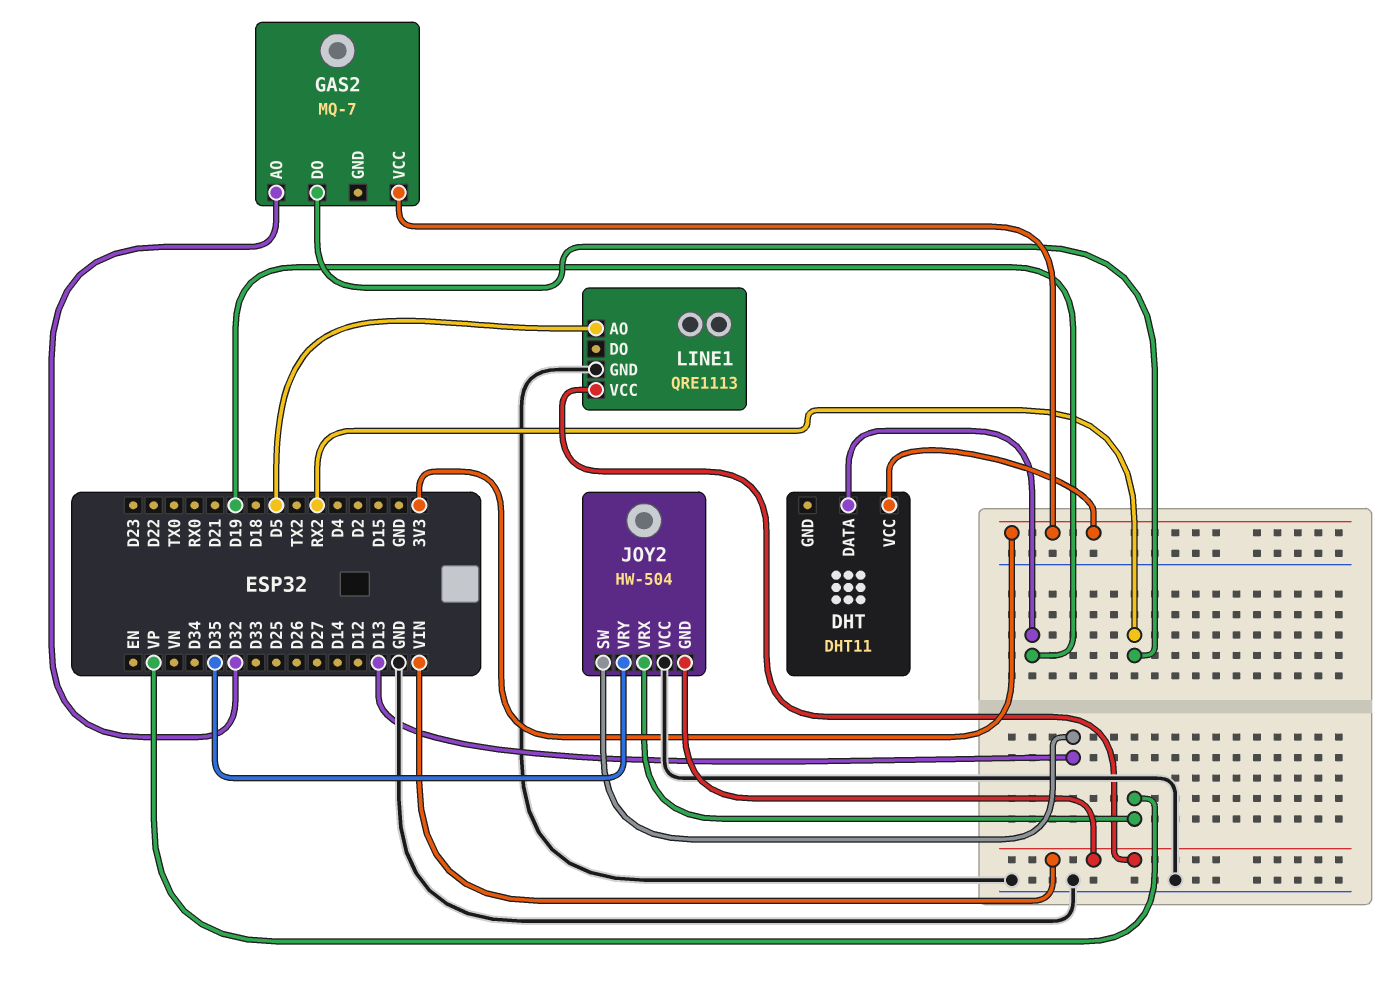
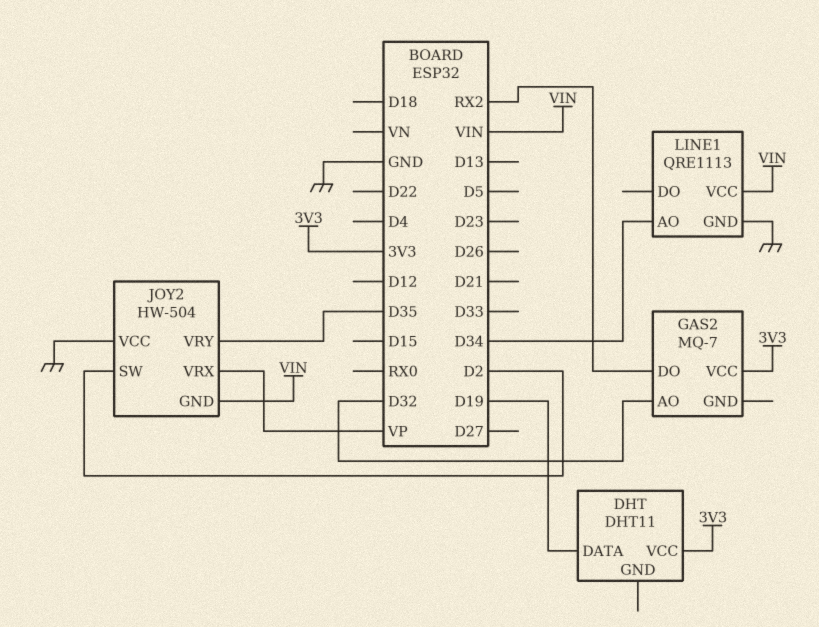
JOY2 pin SW: D13 -> D2
LINE1 pin AO: D5 -> D34

